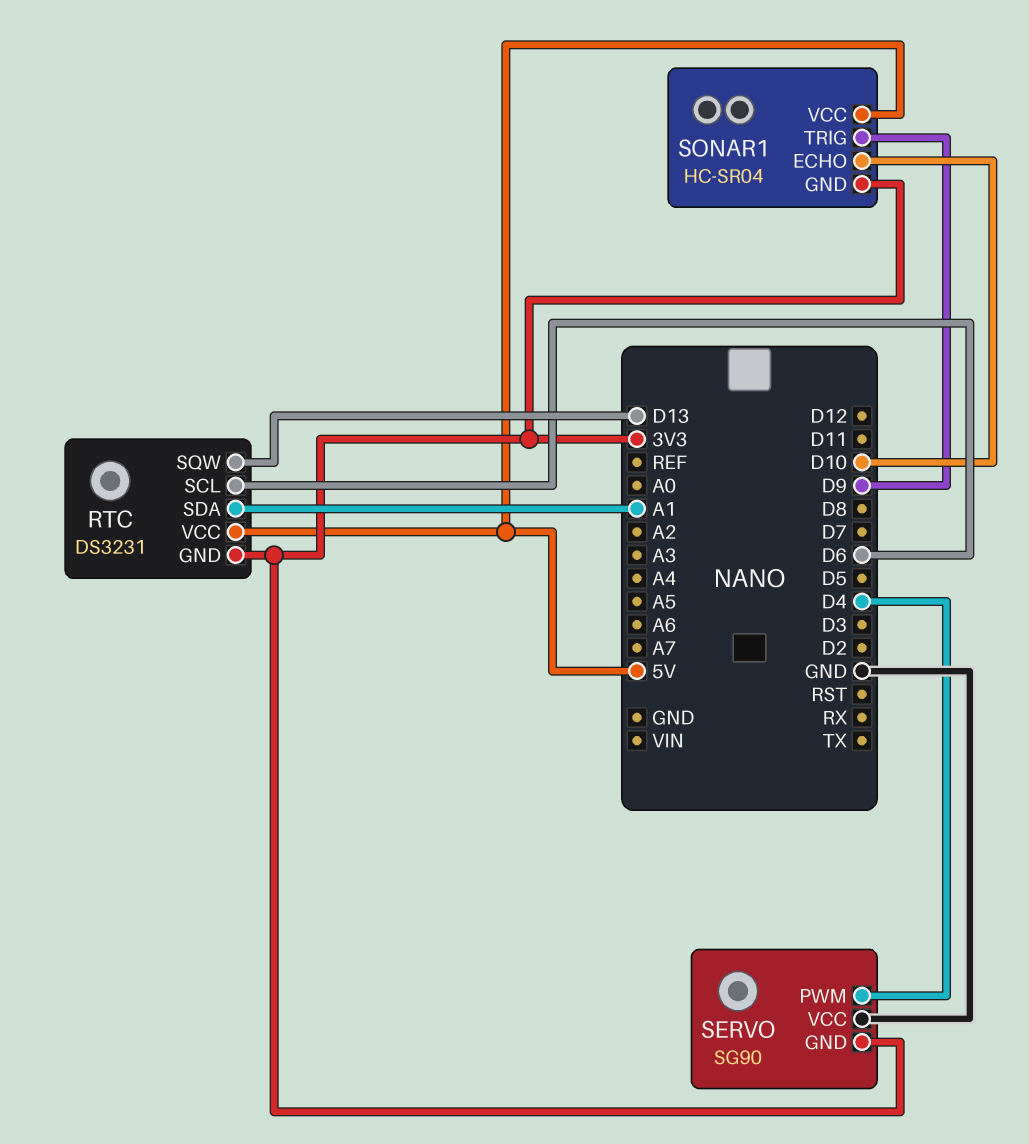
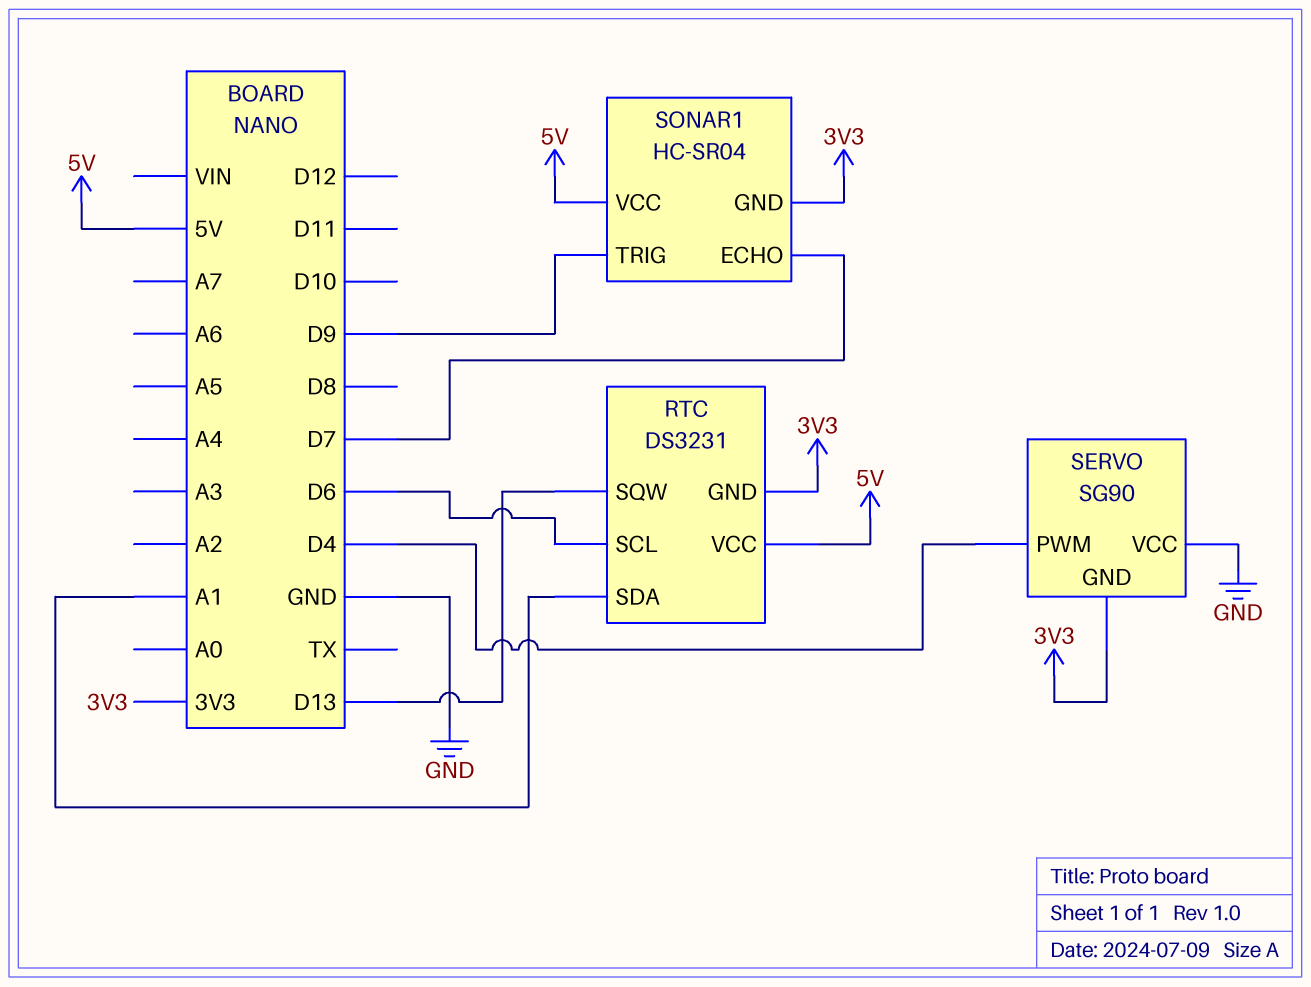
SONAR1 pin ECHO: D10 -> D7

